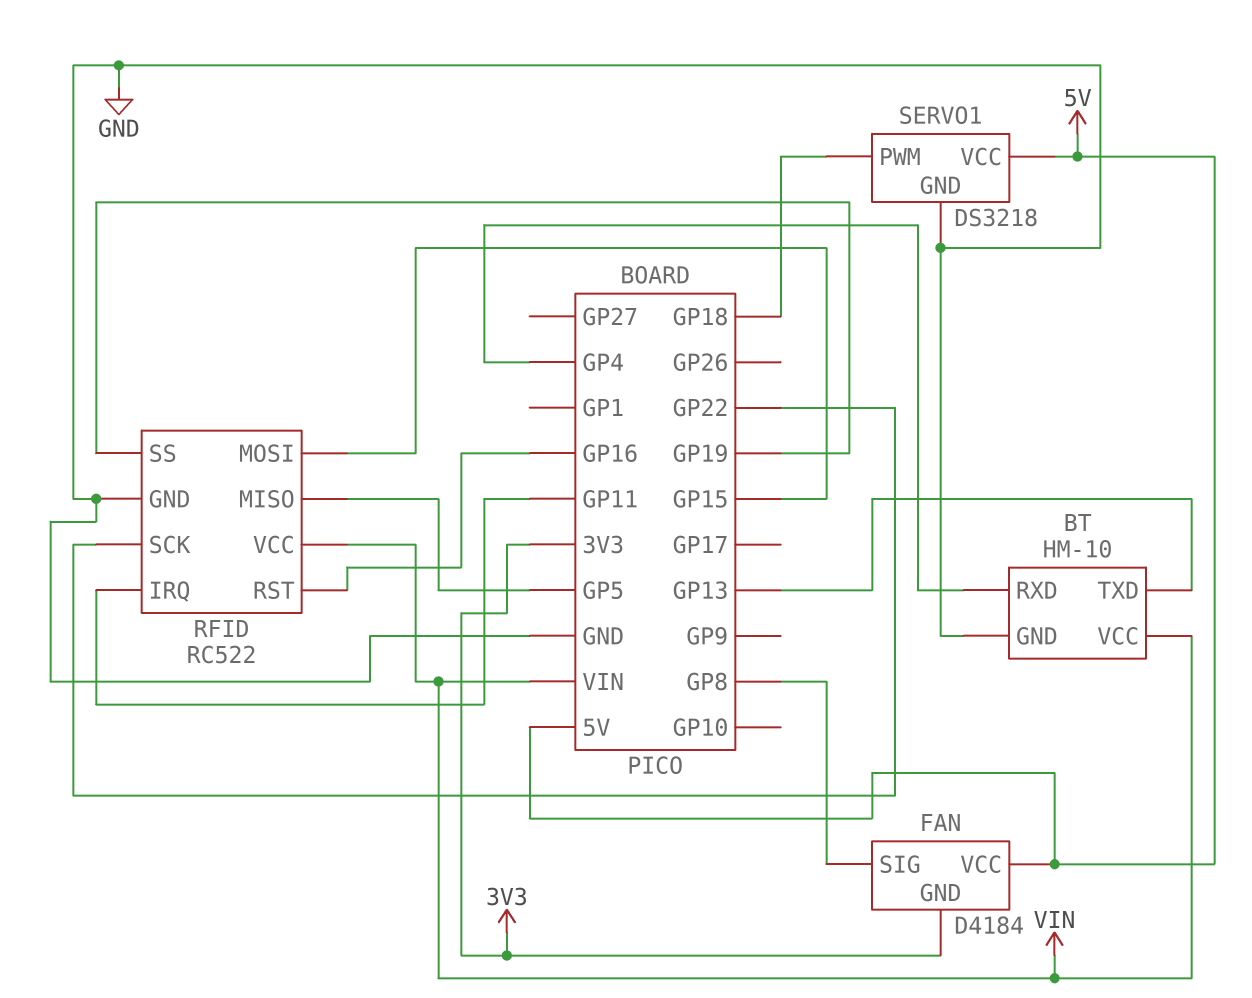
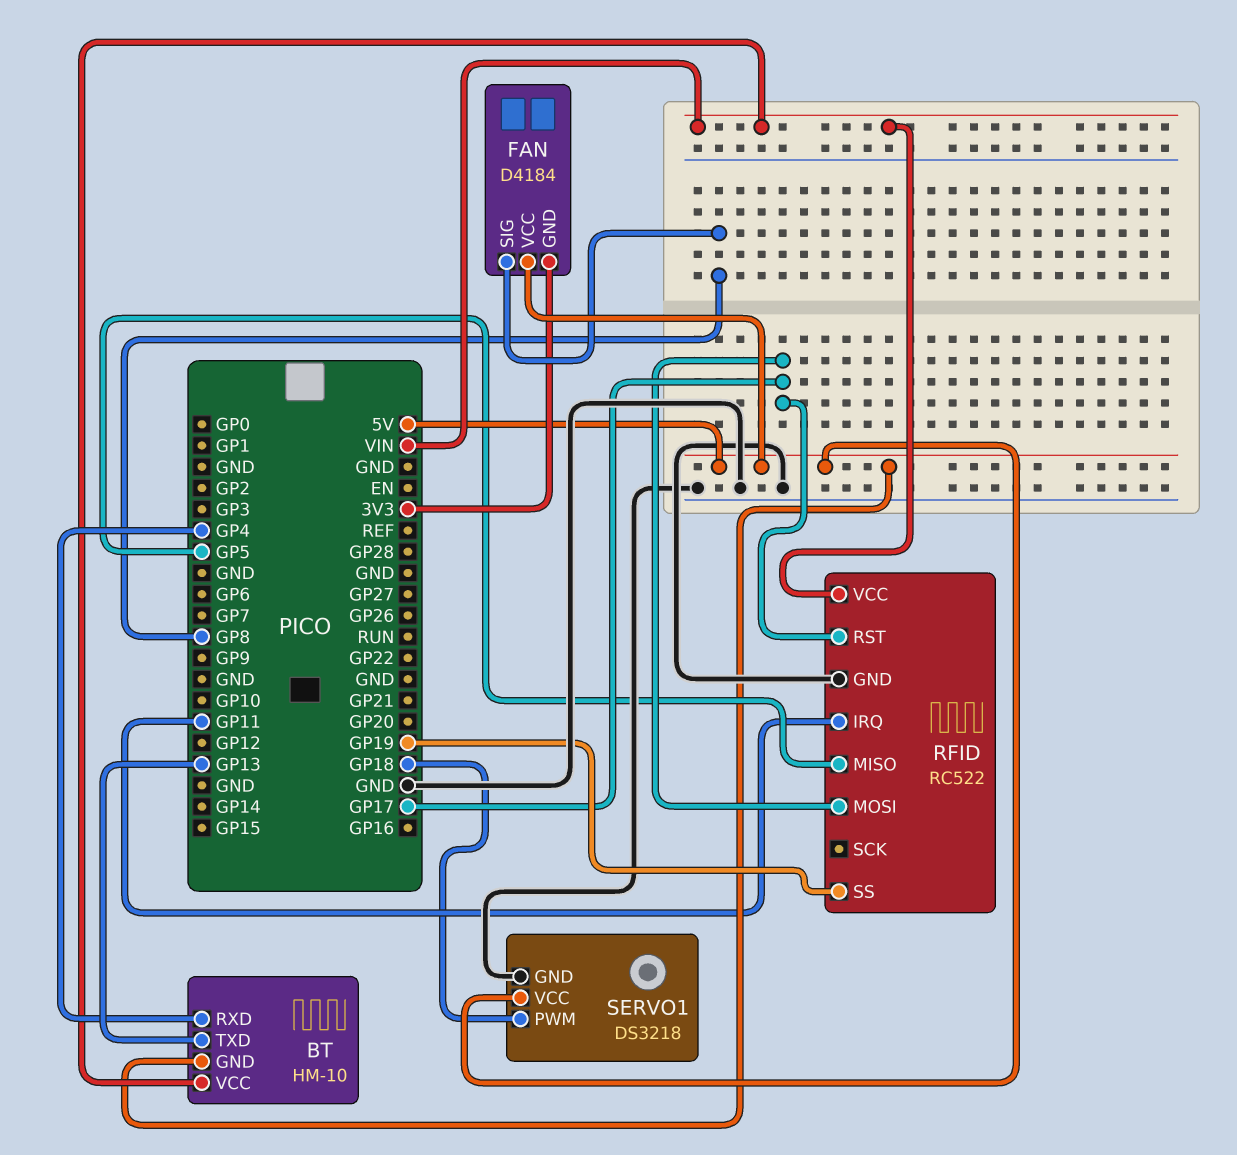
BT pin GND: GND -> 5V
RFID pin MOSI: GP15 -> GP17
RFID pin RST: GP16 -> GP17
RFID pin SCK: GP22 -> none

